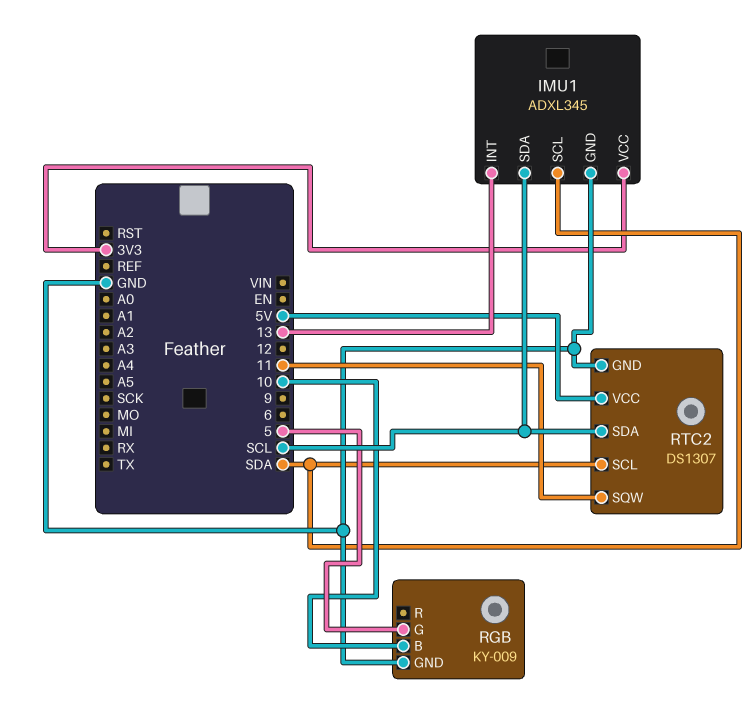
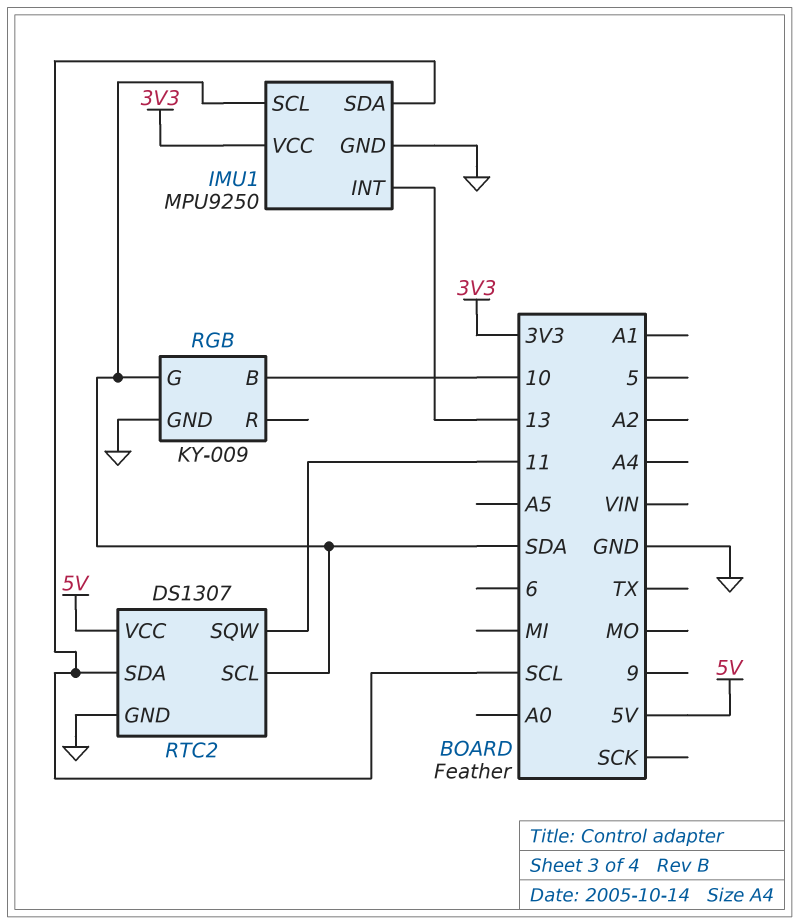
IMU1: ADXL345 -> MPU9250
RGB pin G: 5 -> SDA

